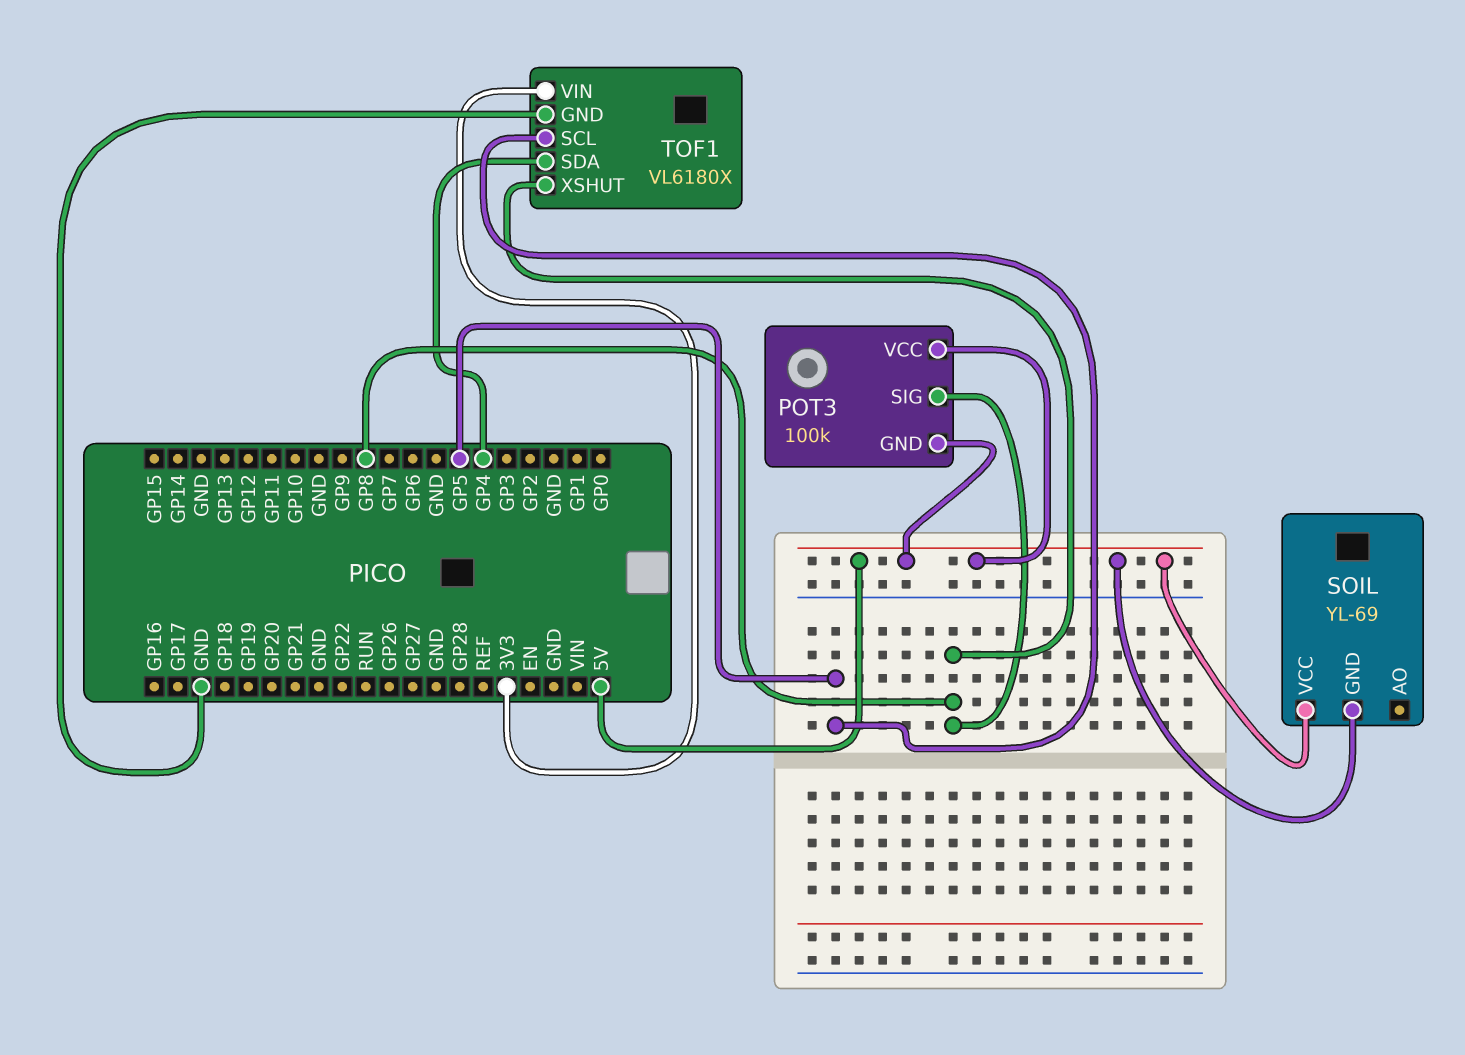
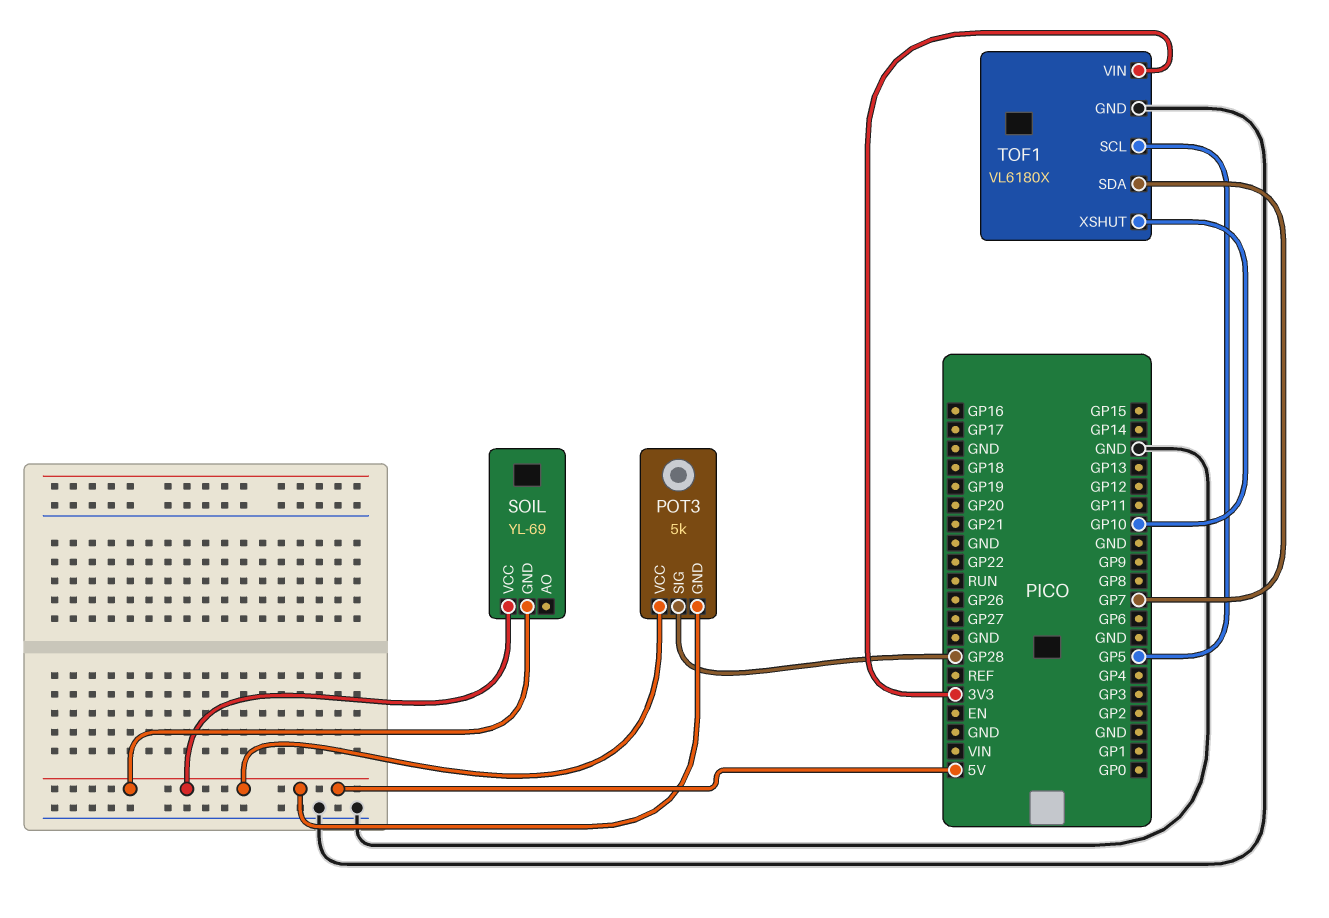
POT3: 100k -> 5k
POT3 pin SIG: GP8 -> GP28
TOF1 pin SDA: GP4 -> GP7
TOF1 pin XSHUT: GP8 -> GP10

